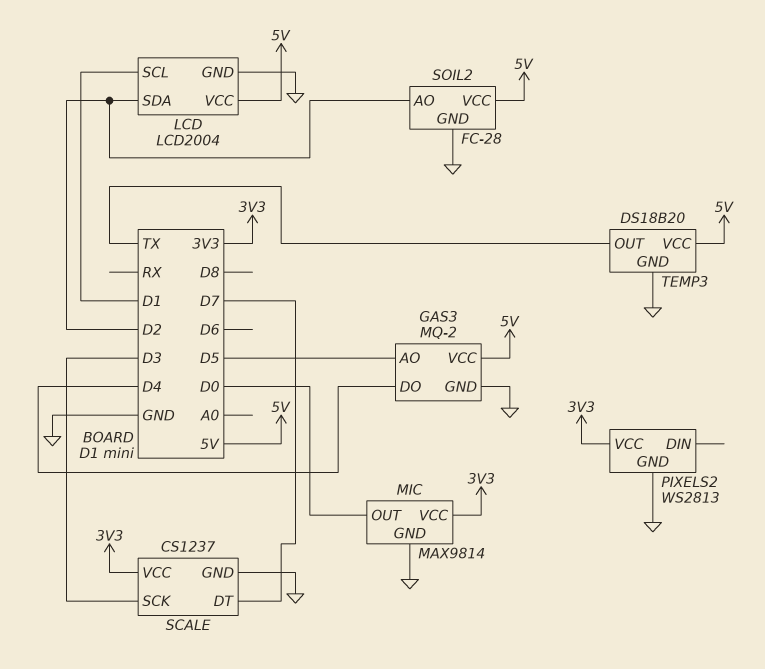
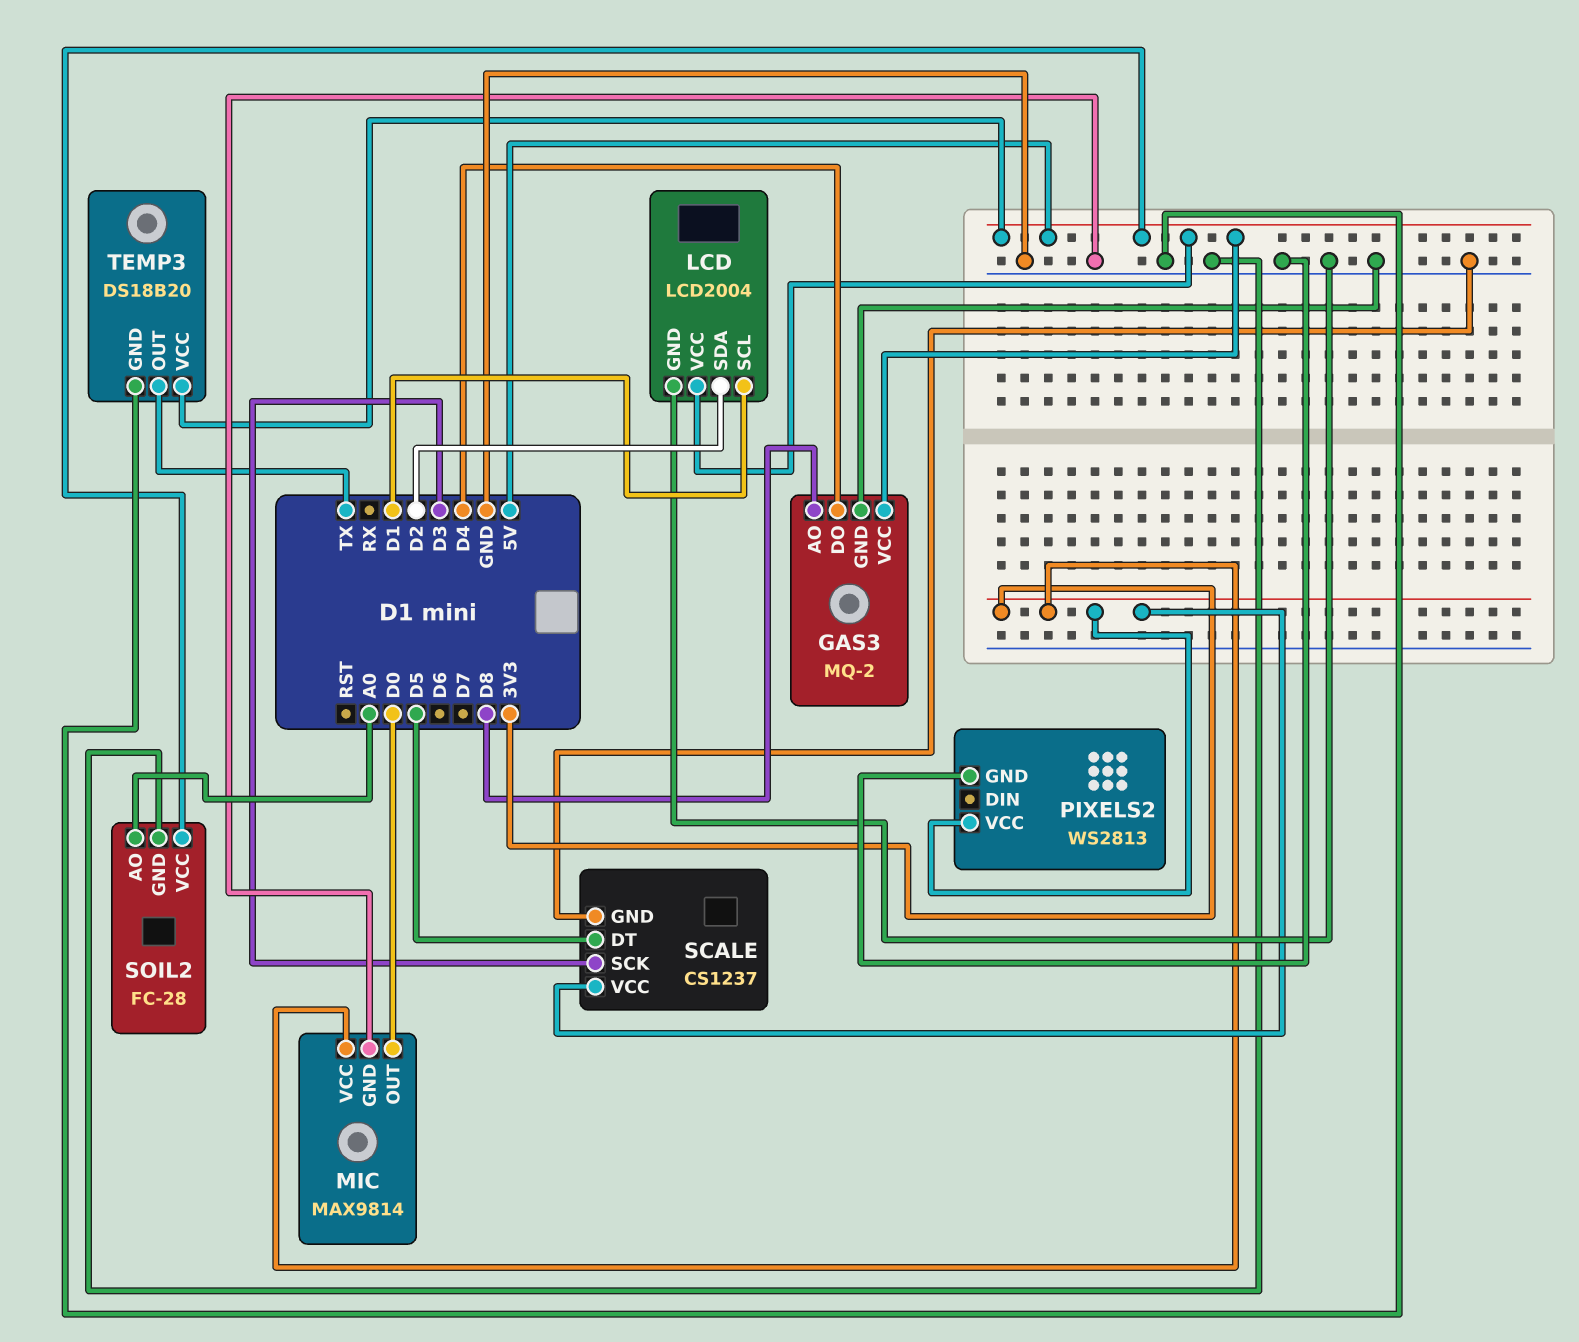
GAS3 pin AO: D5 -> D8
SCALE pin DT: D7 -> D5
SOIL2 pin AO: D2 -> A0

